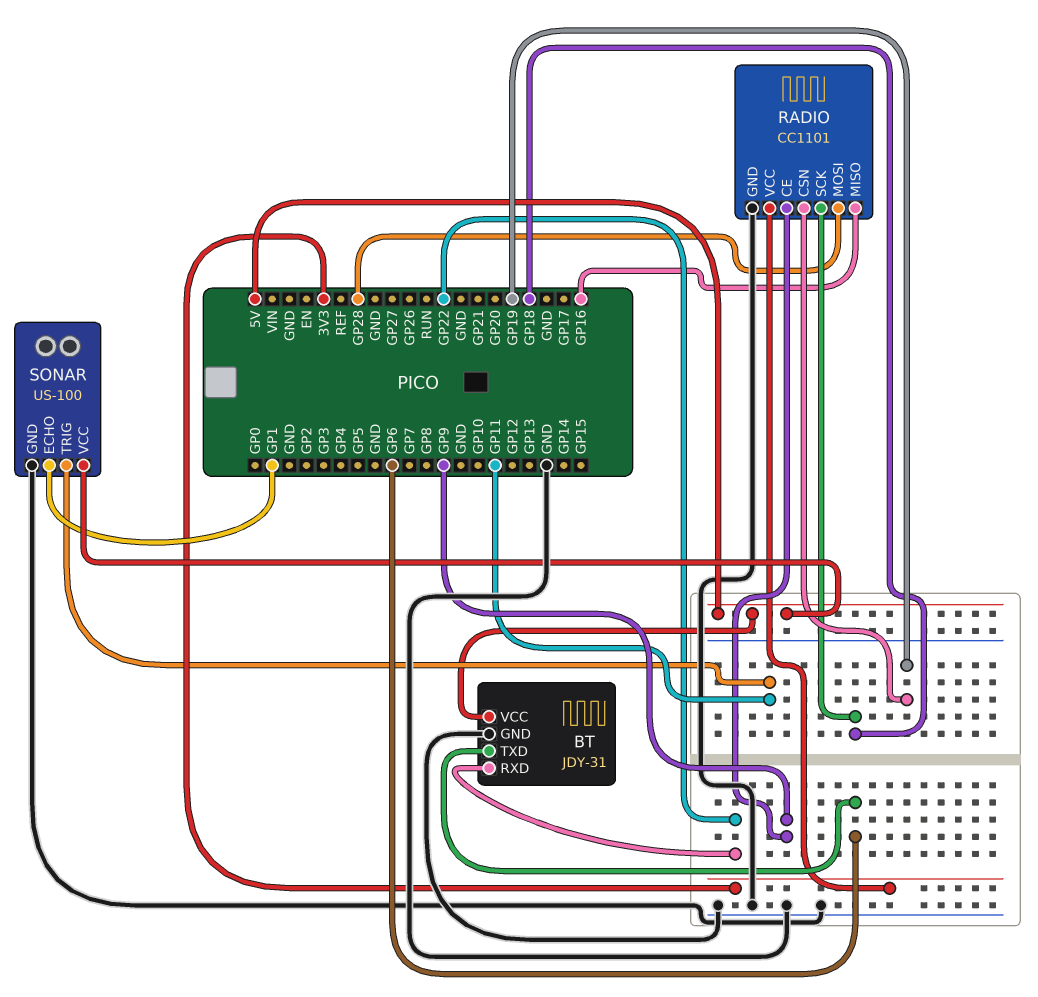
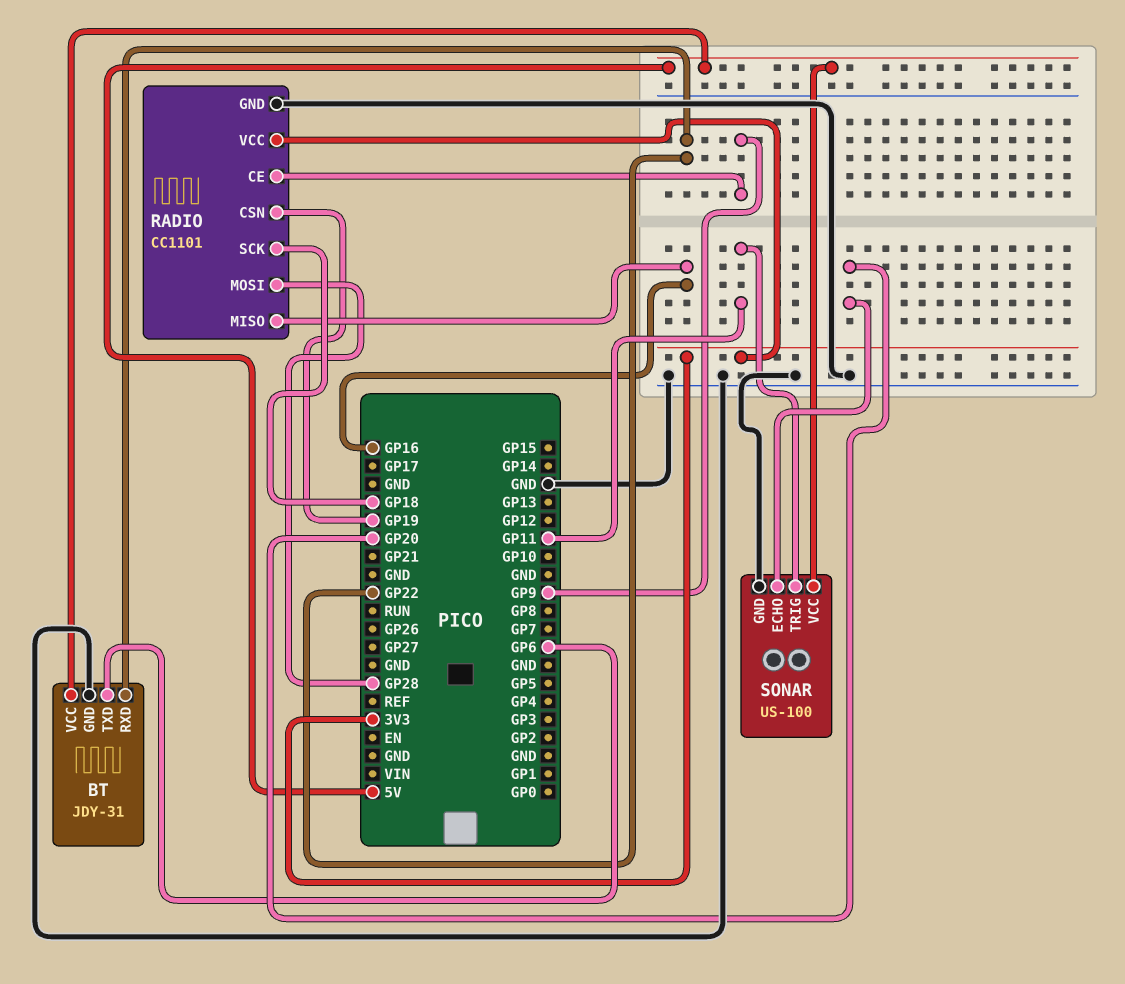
SONAR pin ECHO: GP1 -> GP20

